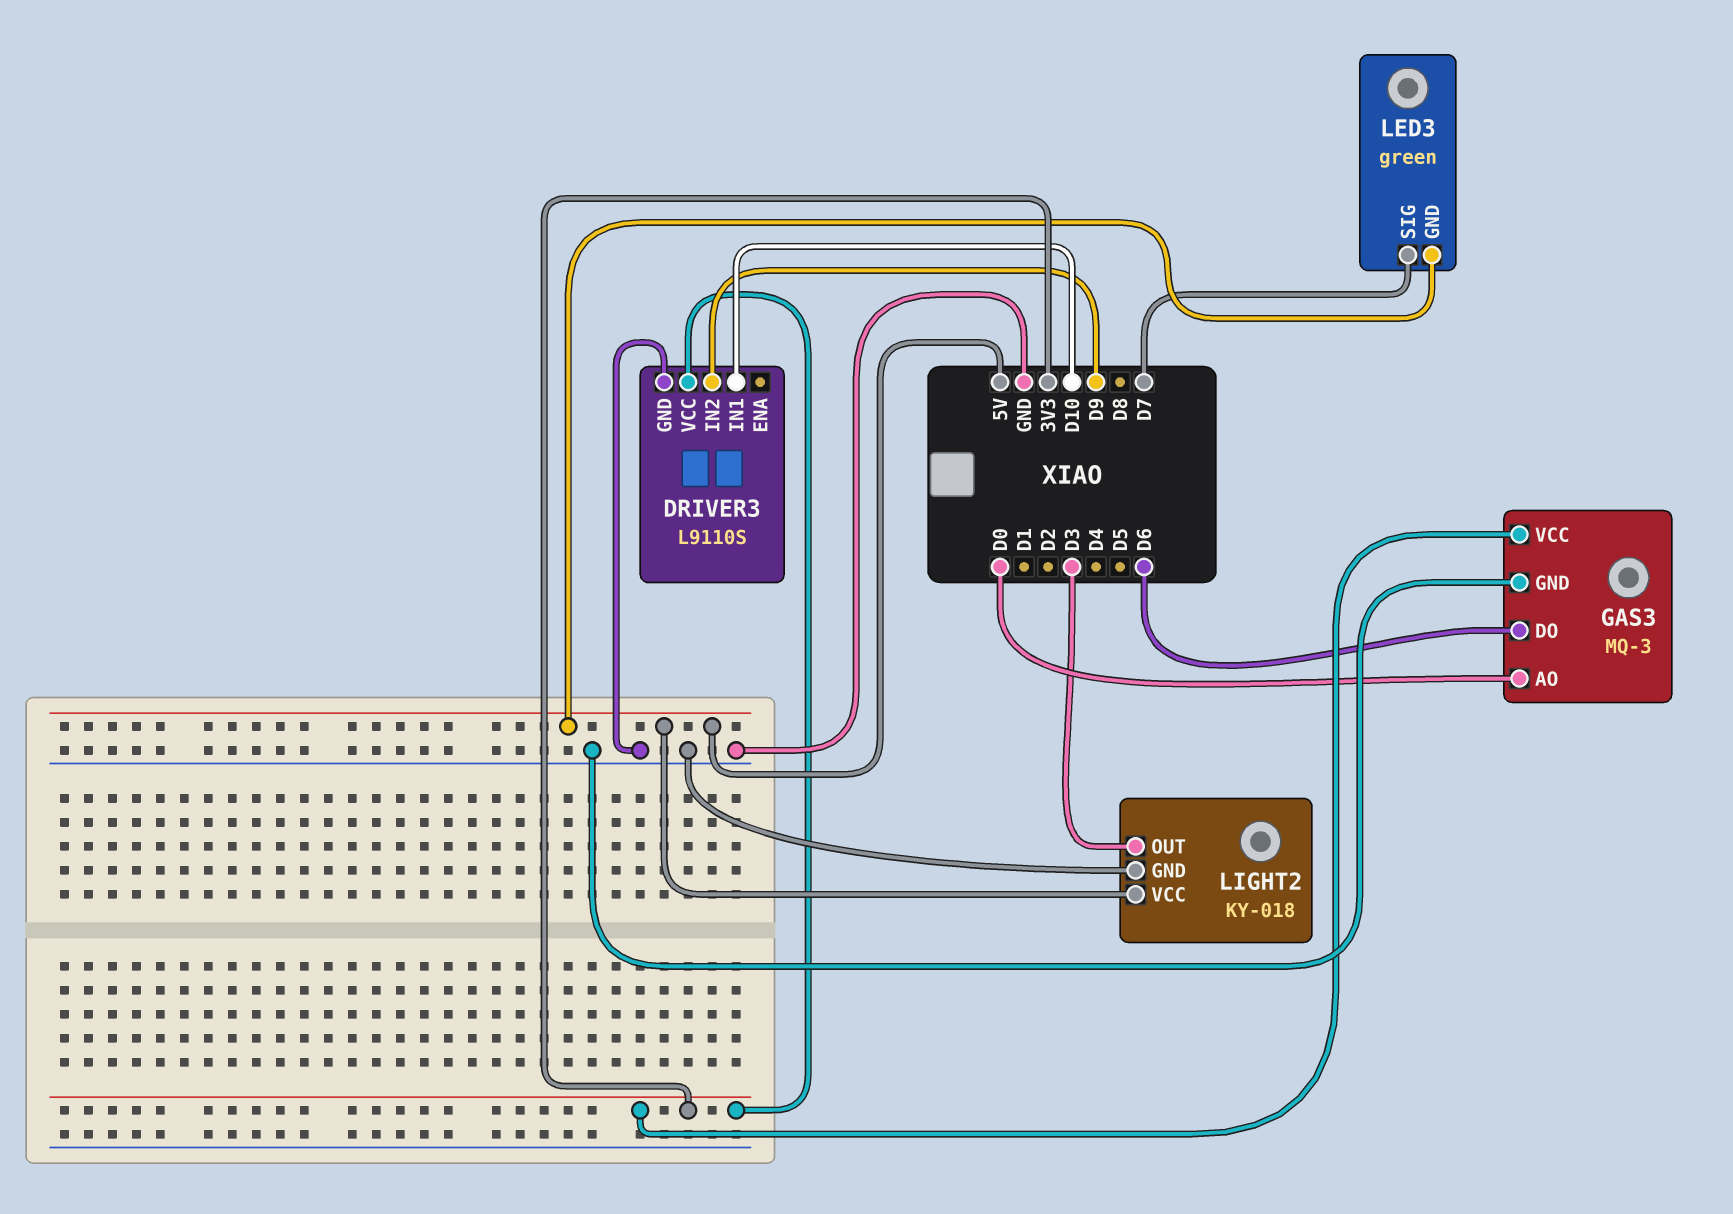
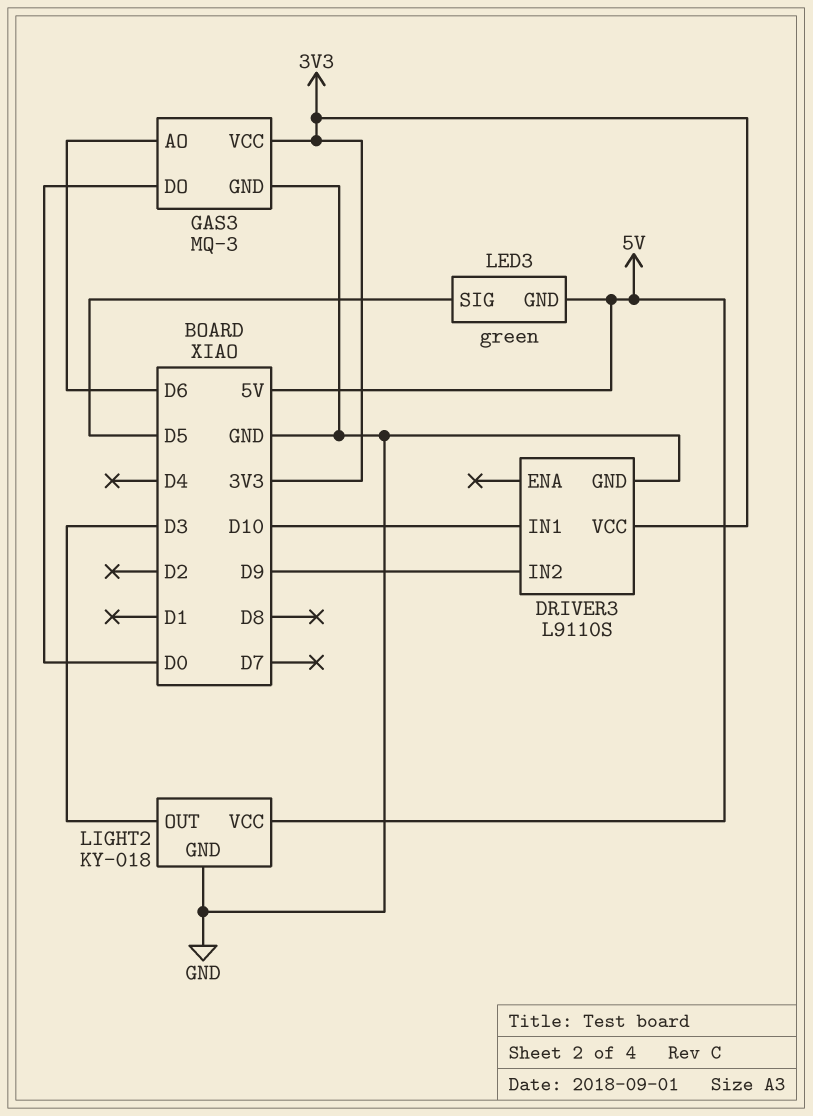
GAS3 pin AO: D0 -> D6
GAS3 pin DO: D6 -> D0
LED3 pin SIG: D7 -> D5

